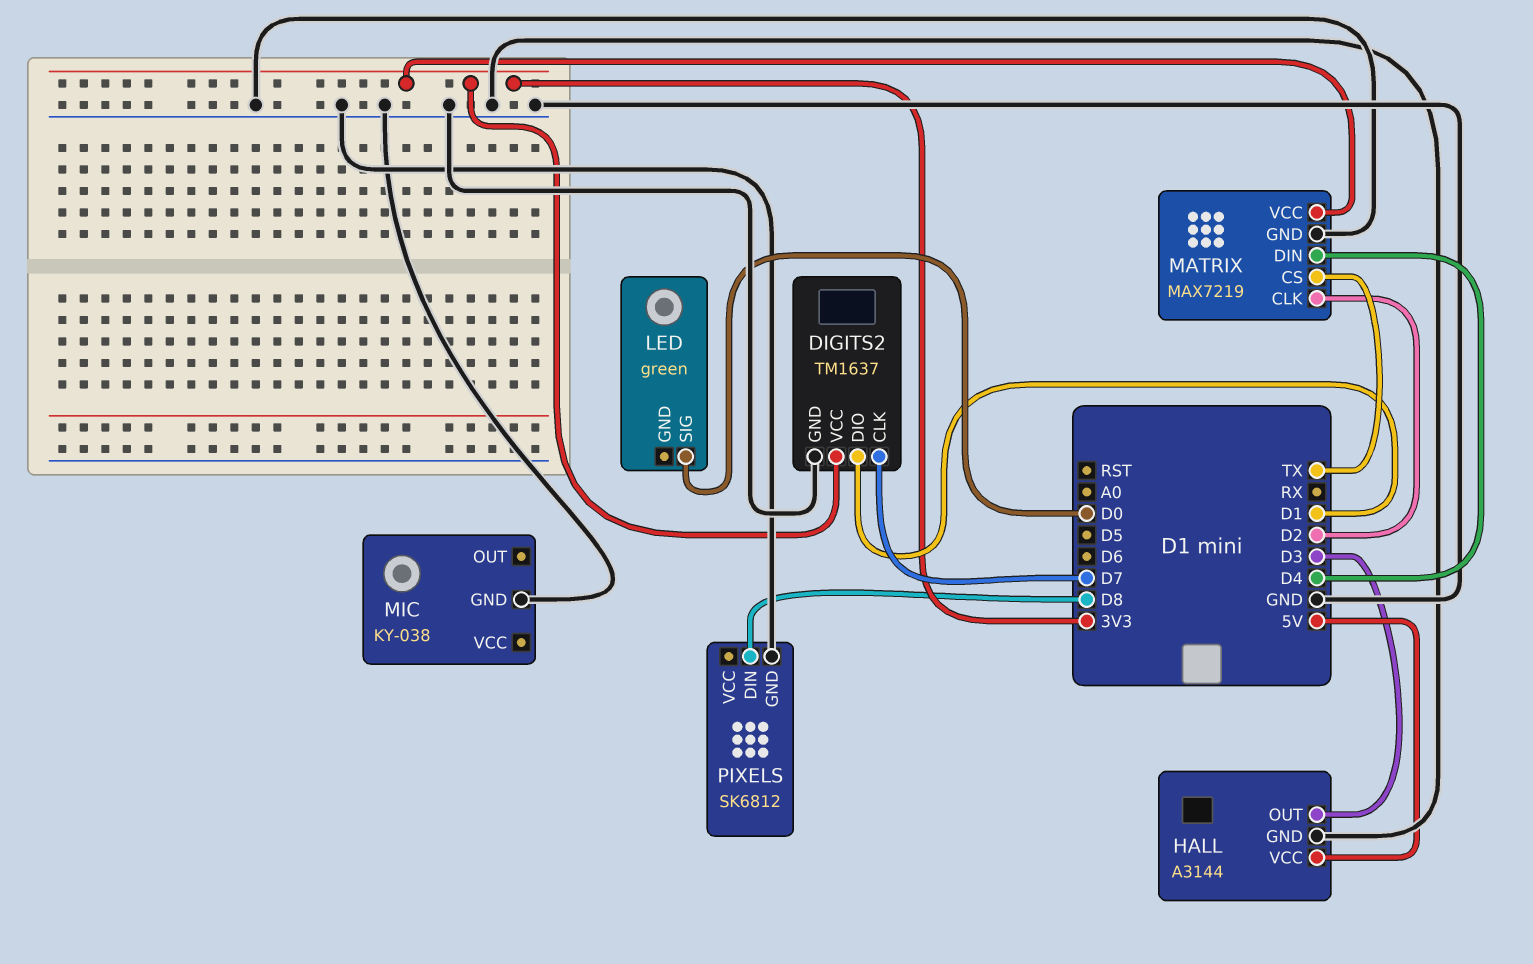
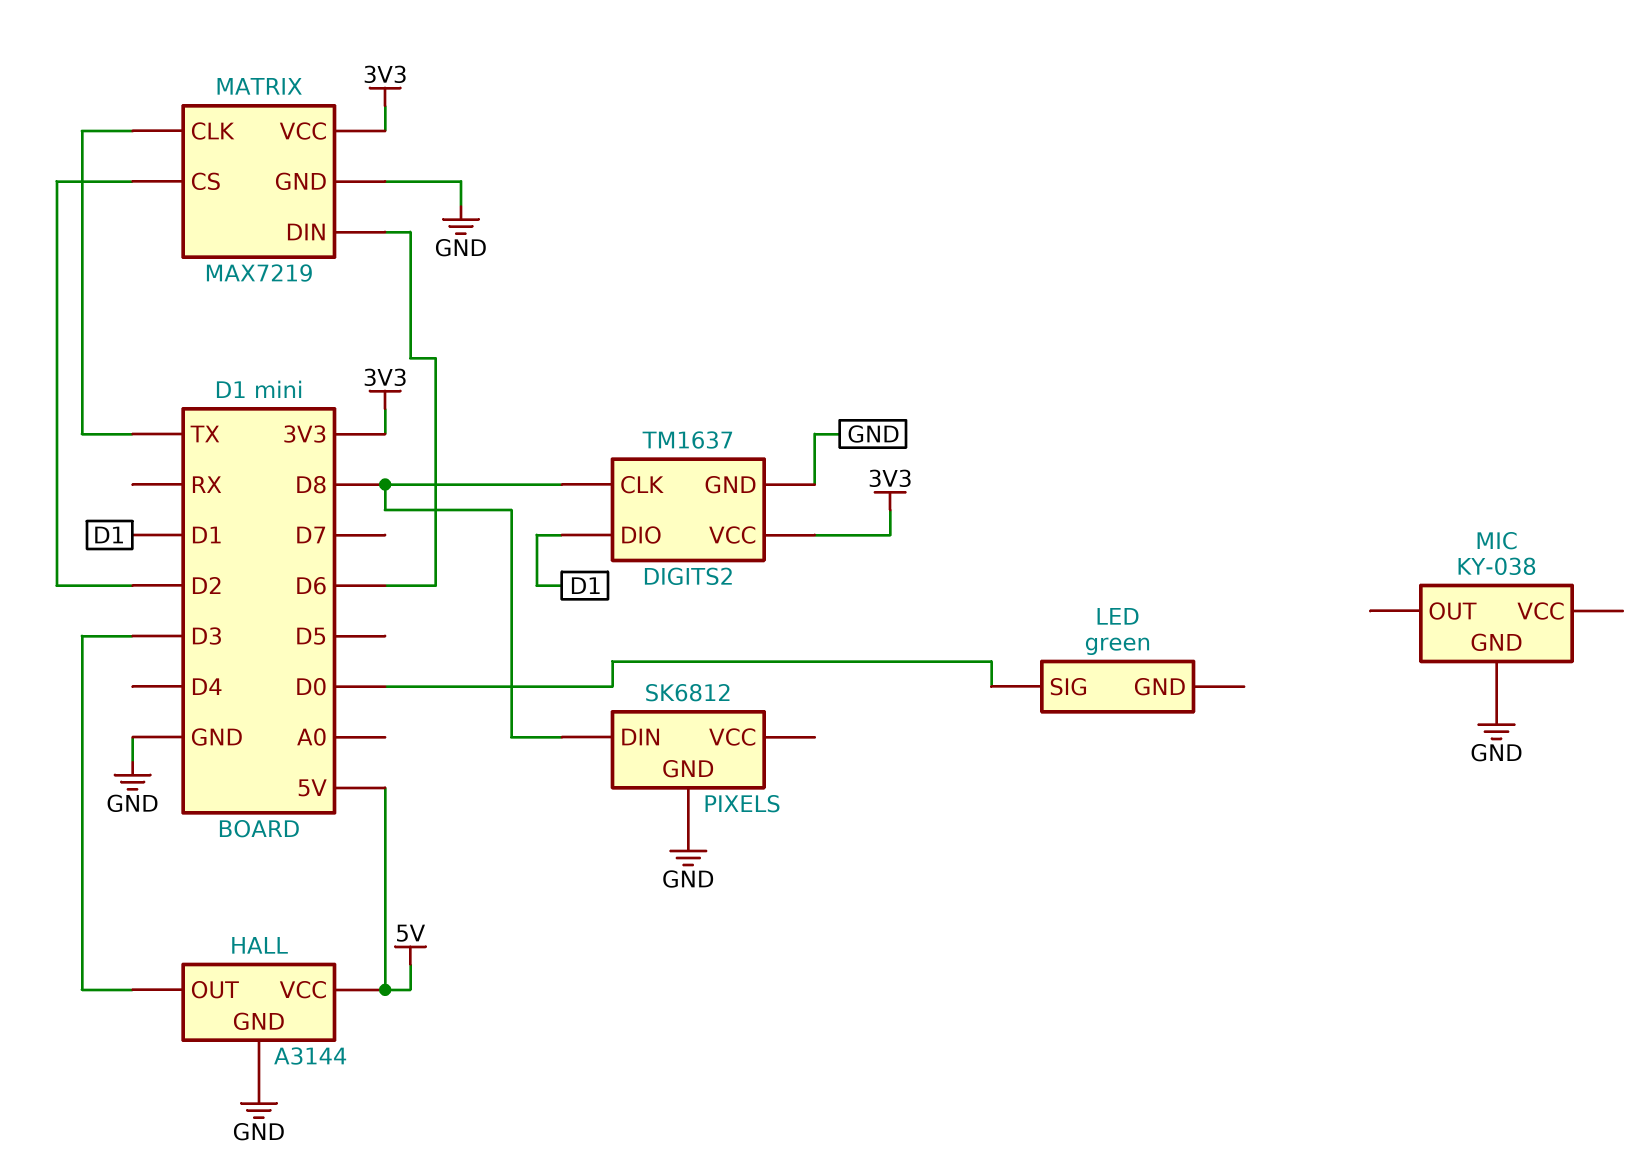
DIGITS2 pin CLK: D7 -> D8
MATRIX pin CLK: D2 -> TX
MATRIX pin CS: TX -> D2
MATRIX pin DIN: D4 -> D6

